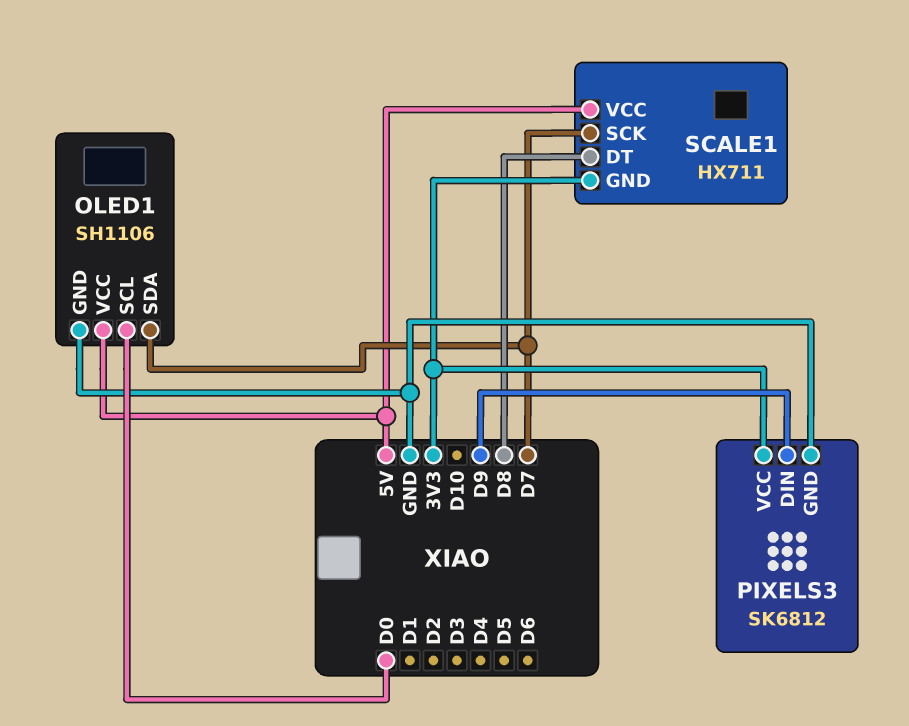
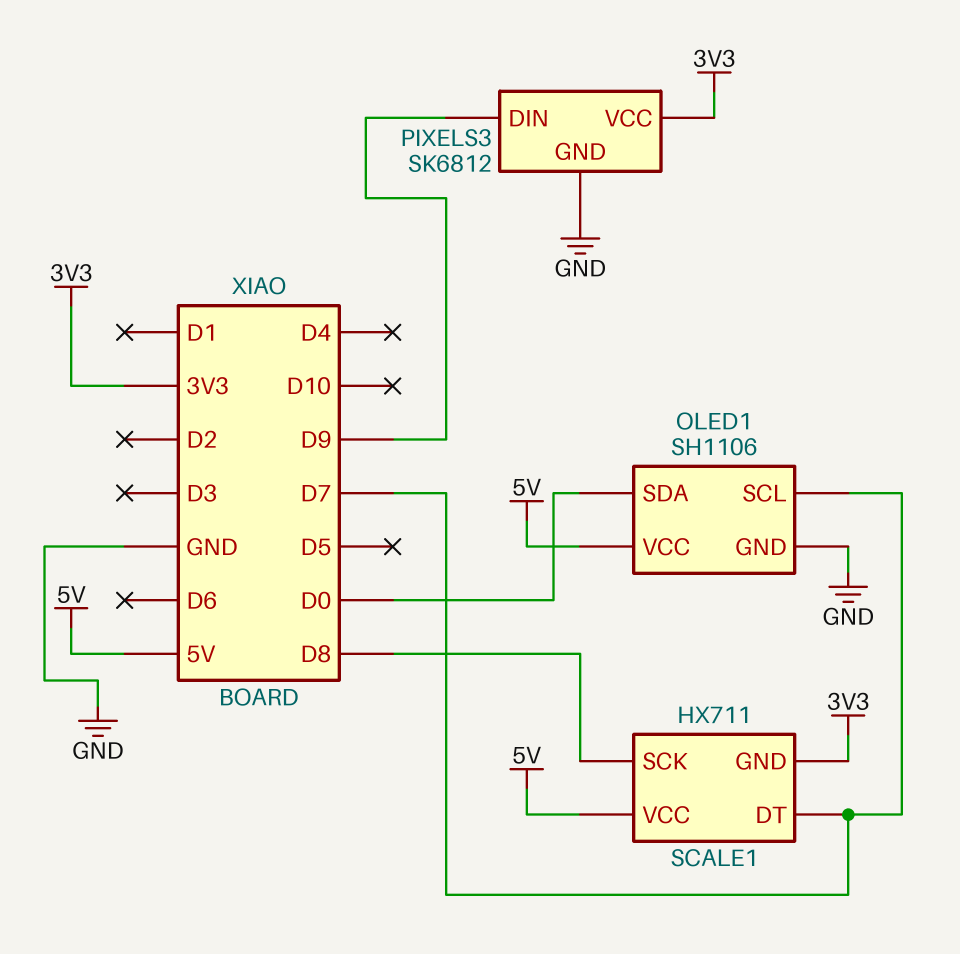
OLED1 pin SCL: D0 -> D7
OLED1 pin SDA: D7 -> D0
SCALE1 pin DT: D8 -> D7
SCALE1 pin SCK: D7 -> D8

